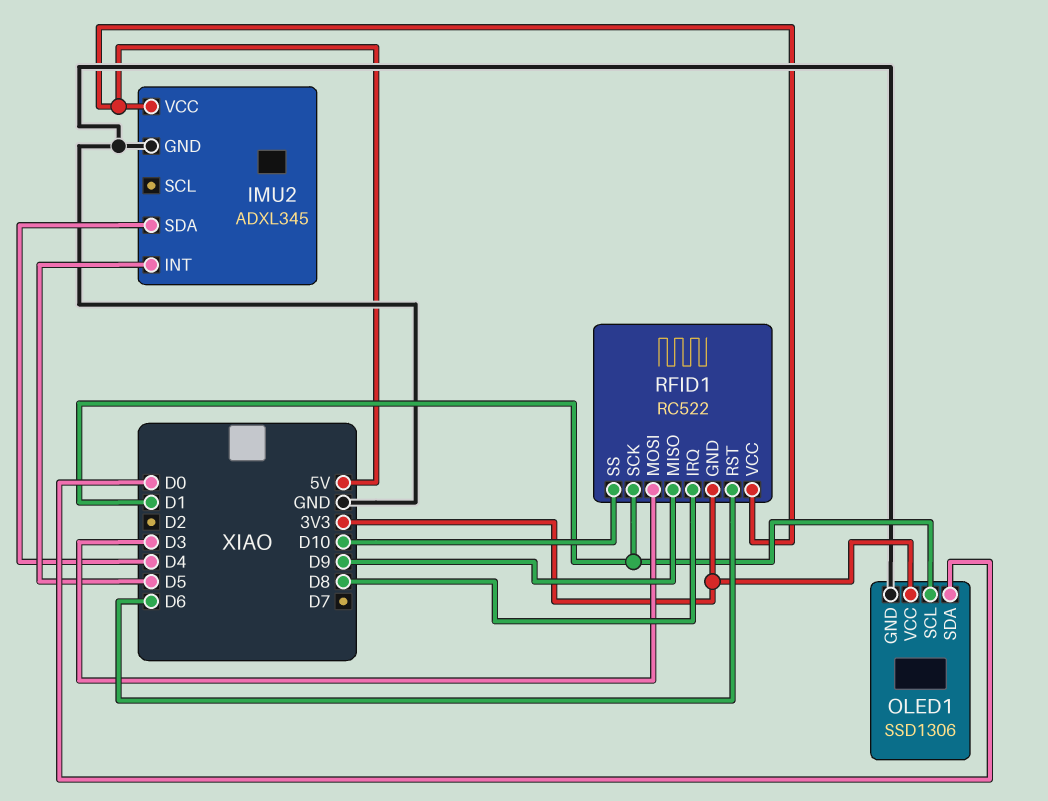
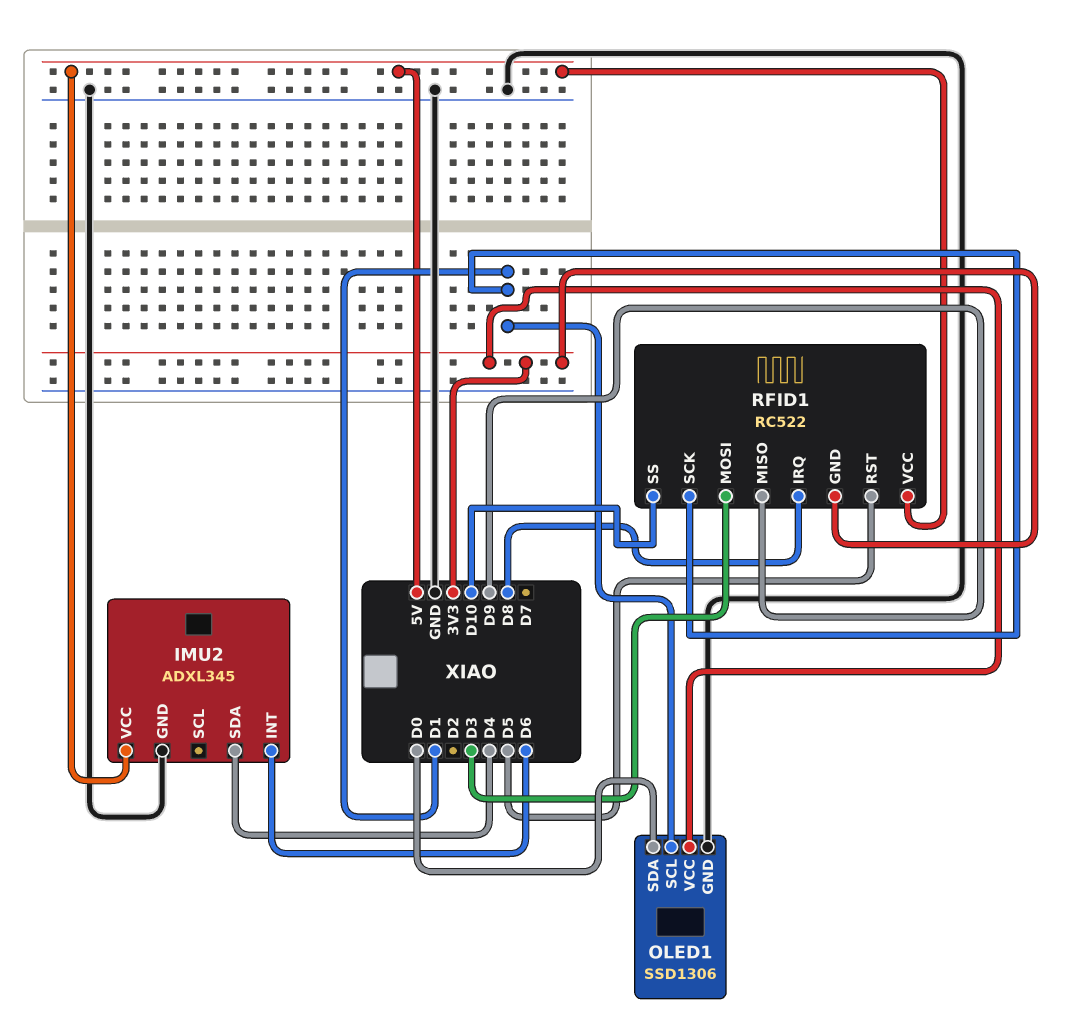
IMU2 pin INT: D5 -> D6
RFID1 pin RST: D6 -> D5

